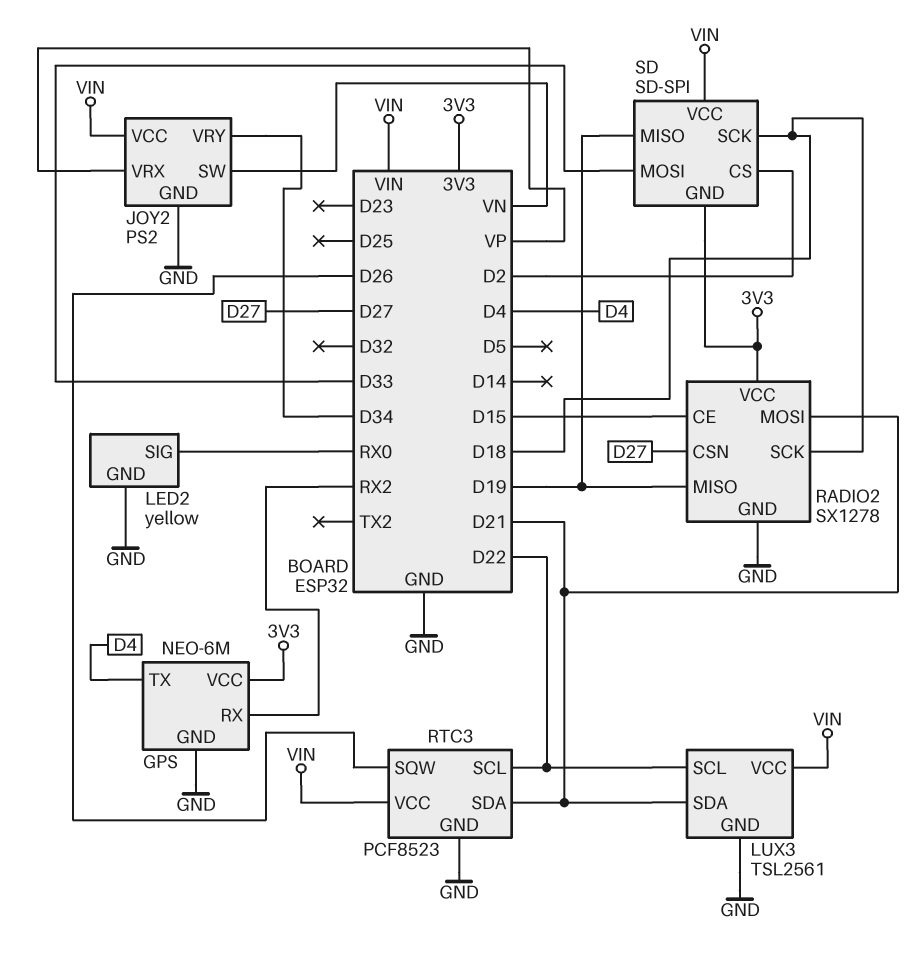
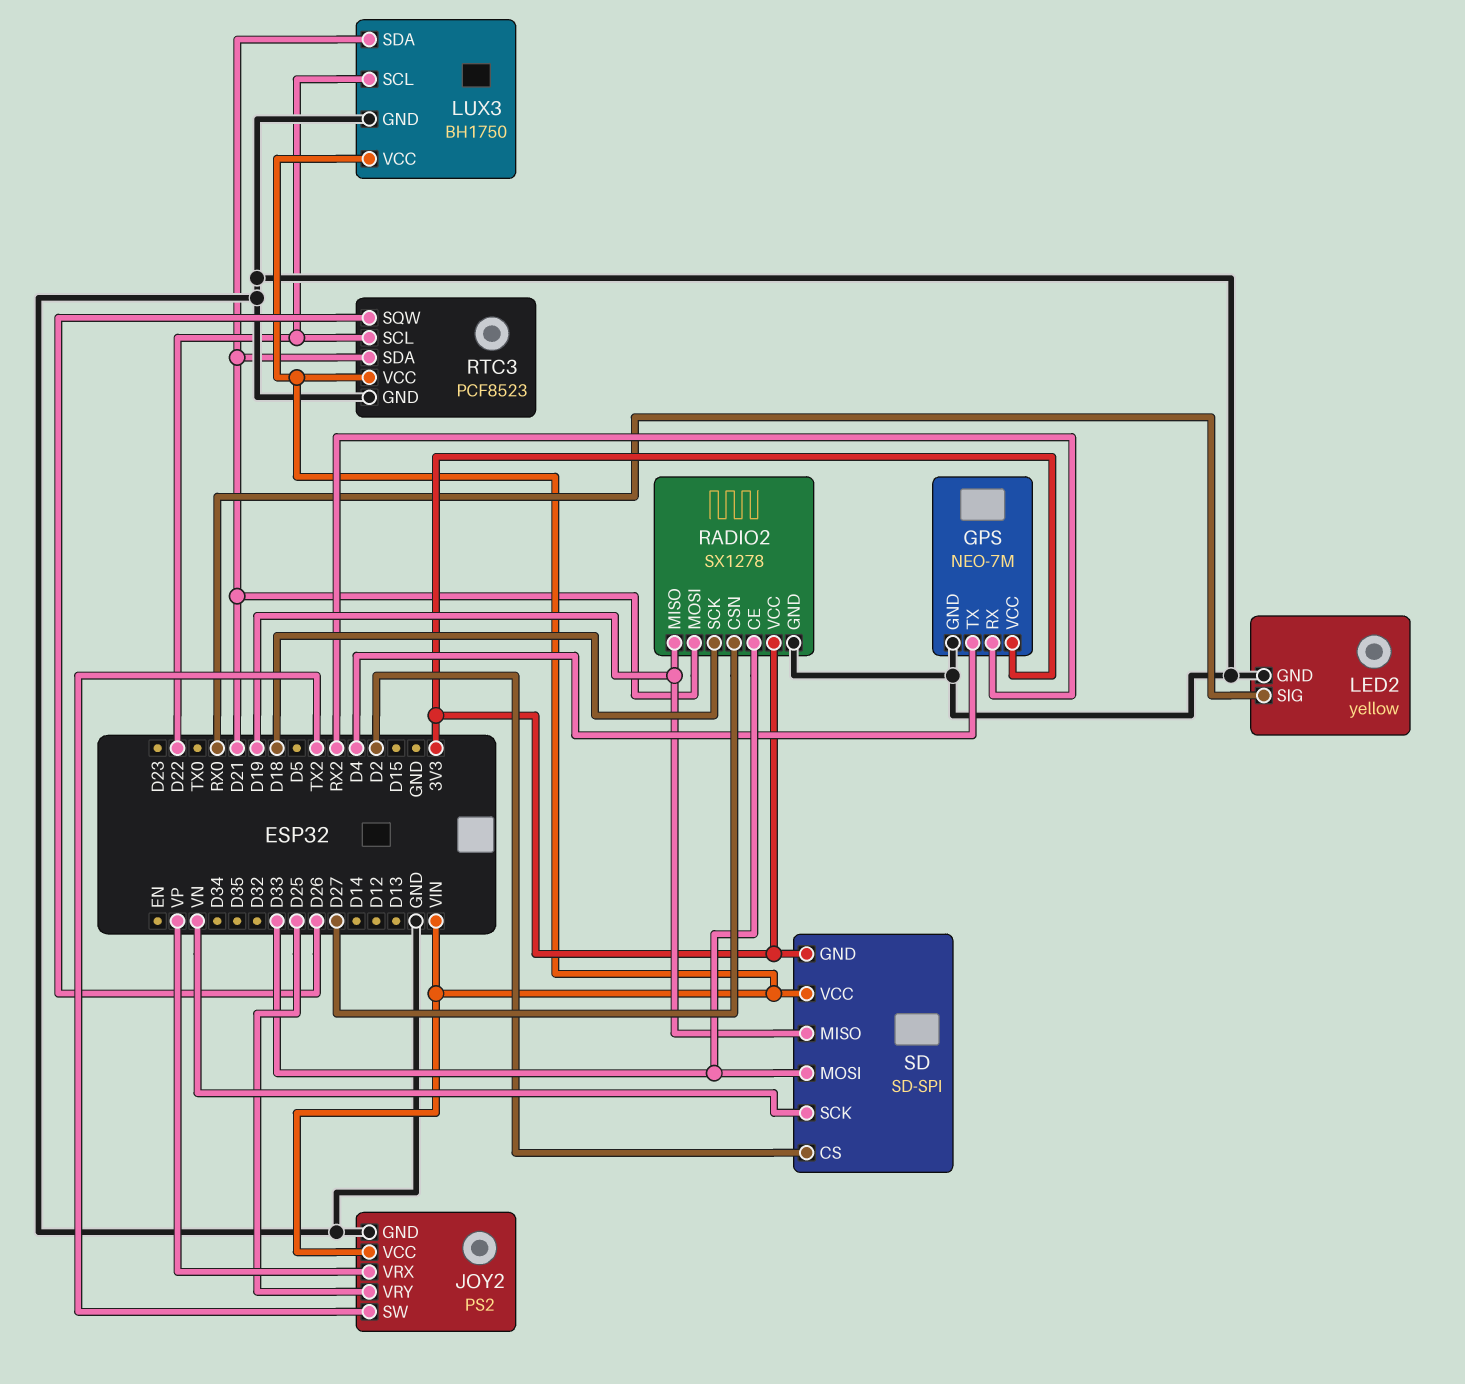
GPS: NEO-6M -> NEO-7M
JOY2 pin SW: VN -> TX2
JOY2 pin VRY: D34 -> D25
LUX3: TSL2561 -> BH1750
RADIO2 pin CE: D15 -> D33
SD pin SCK: D18 -> VN

